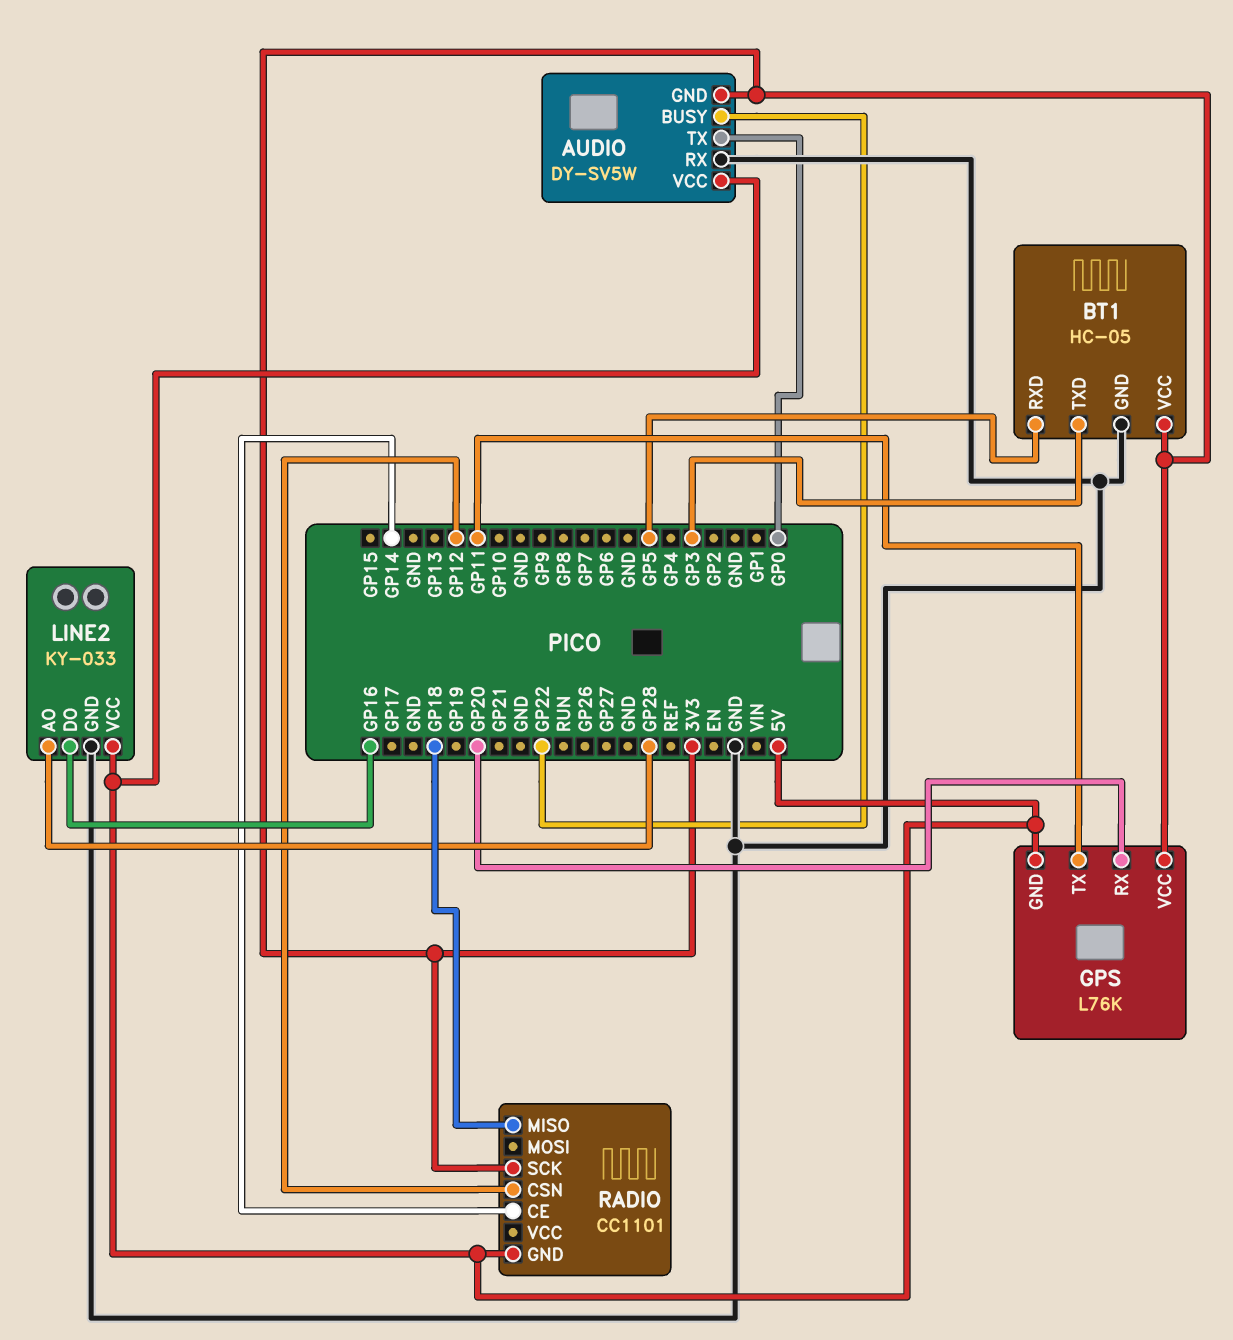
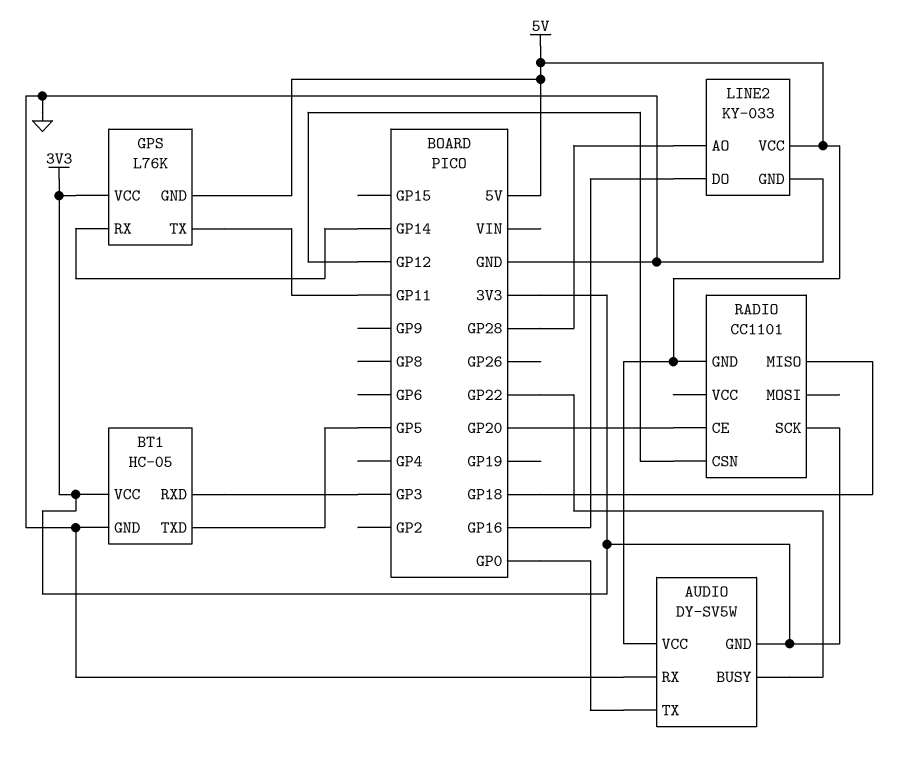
BT1 pin RXD: GP5 -> GP3
BT1 pin TXD: GP3 -> GP5
GPS pin RX: GP20 -> GP14
RADIO pin CE: GP14 -> GP20

